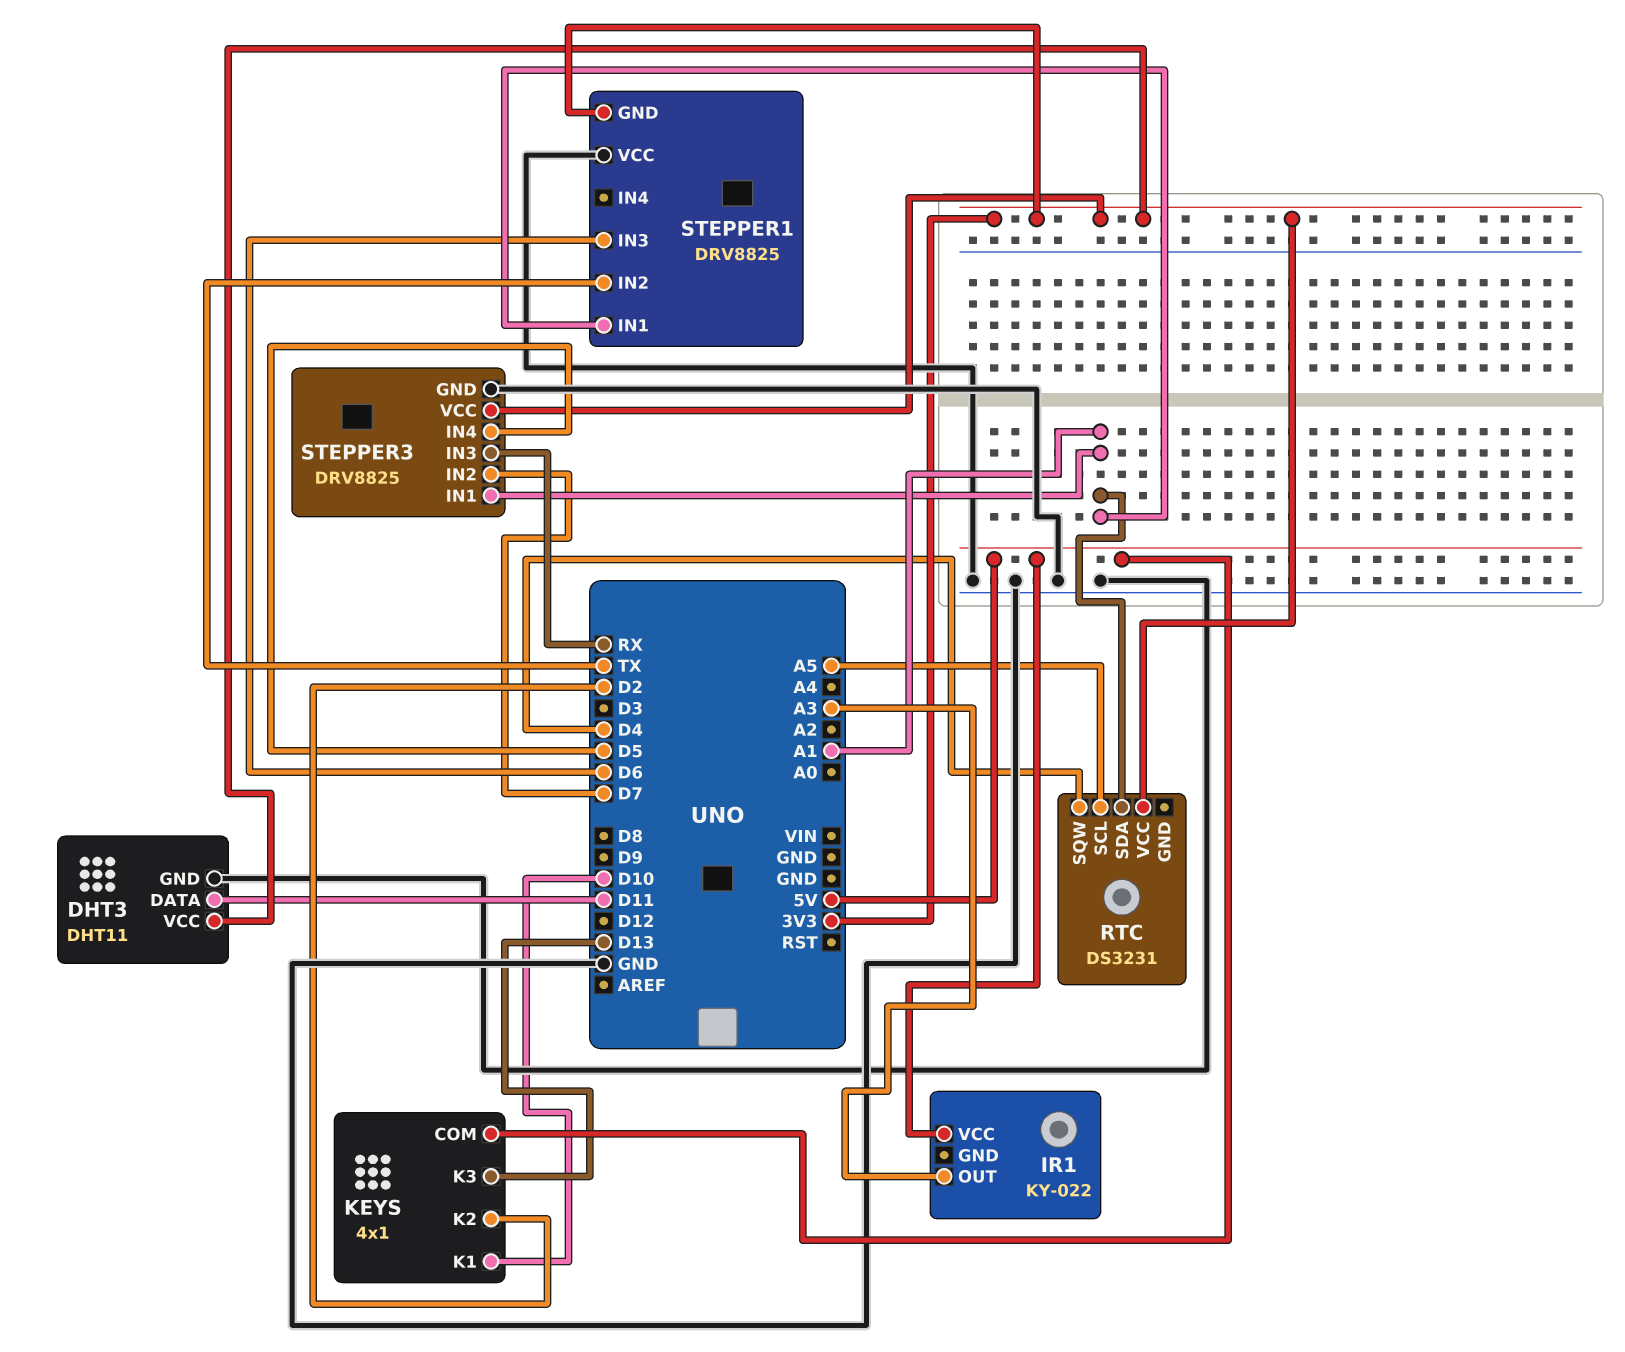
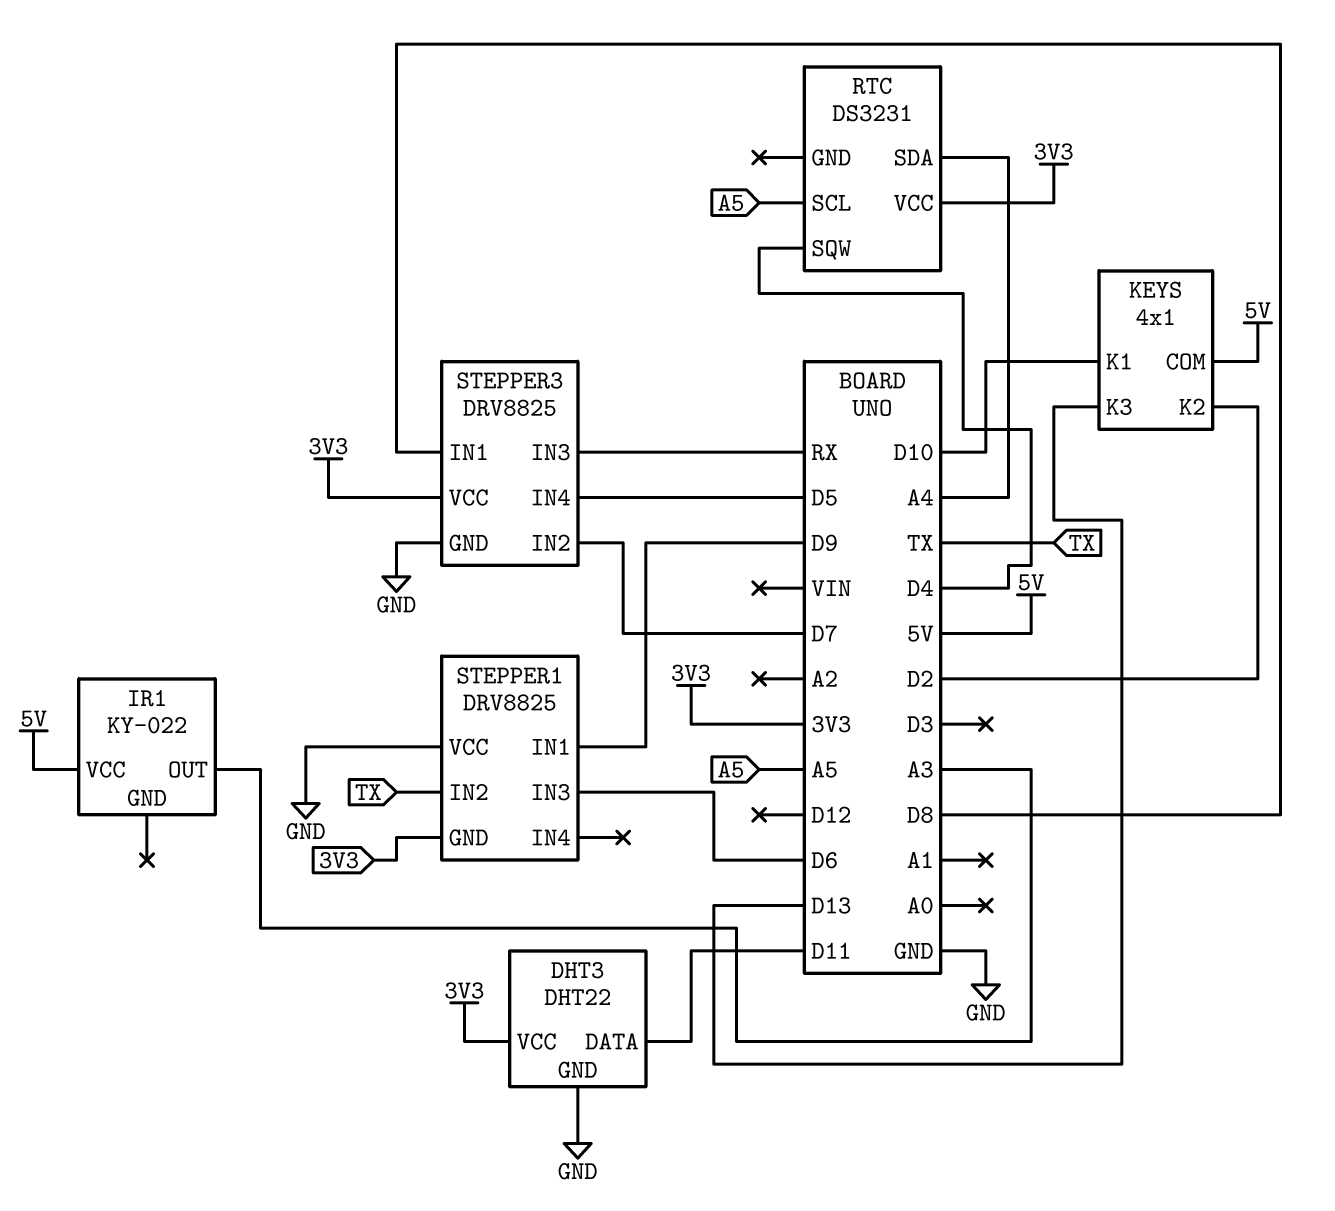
DHT3: DHT11 -> DHT22
RTC pin SDA: A1 -> A4
STEPPER1 pin IN1: A1 -> D9
STEPPER3 pin IN1: A1 -> D8

